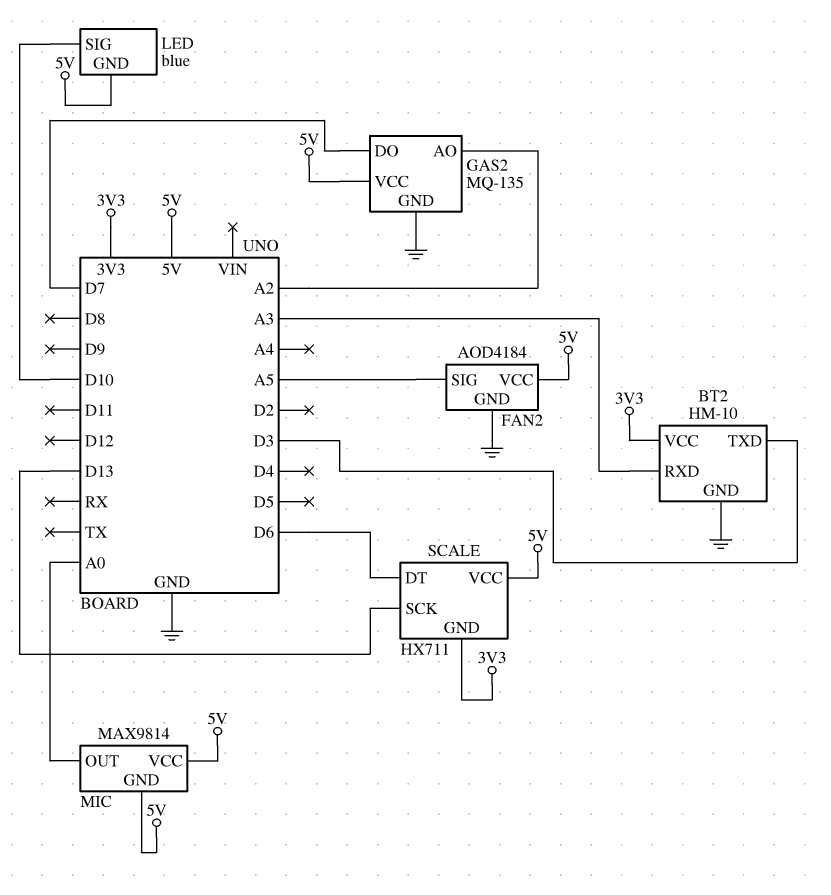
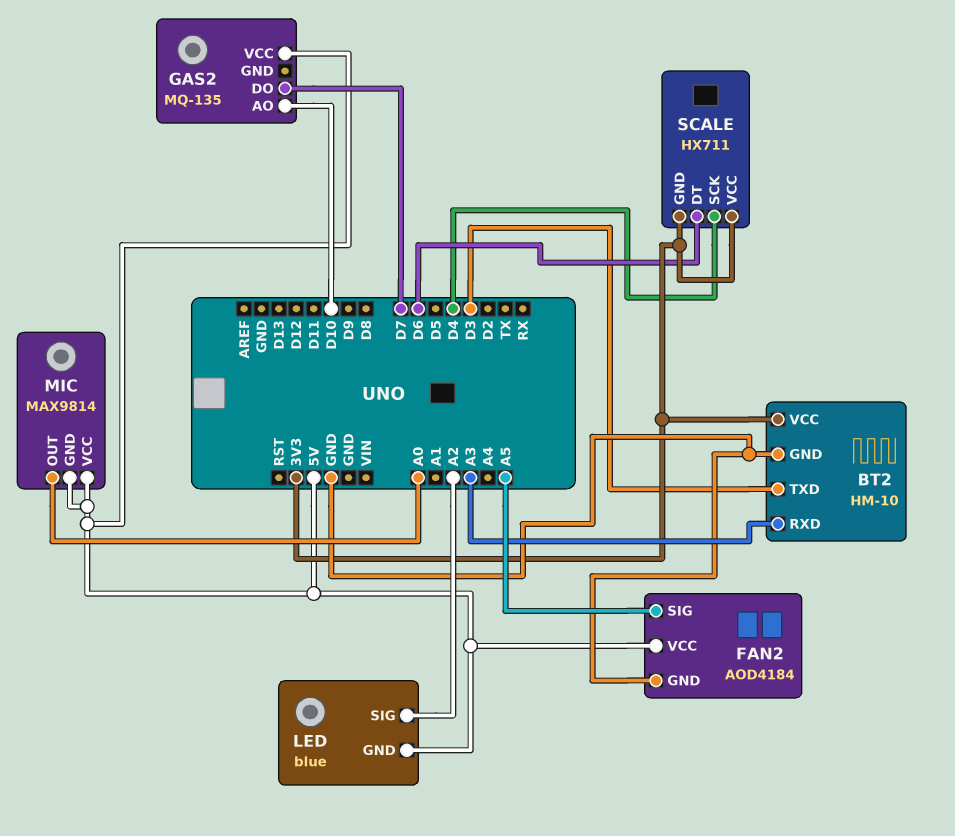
GAS2 pin AO: A2 -> D10
GAS2 pin GND: GND -> none
LED pin SIG: D10 -> A2
SCALE pin SCK: D13 -> D4
SCALE pin VCC: 5V -> 3V3

